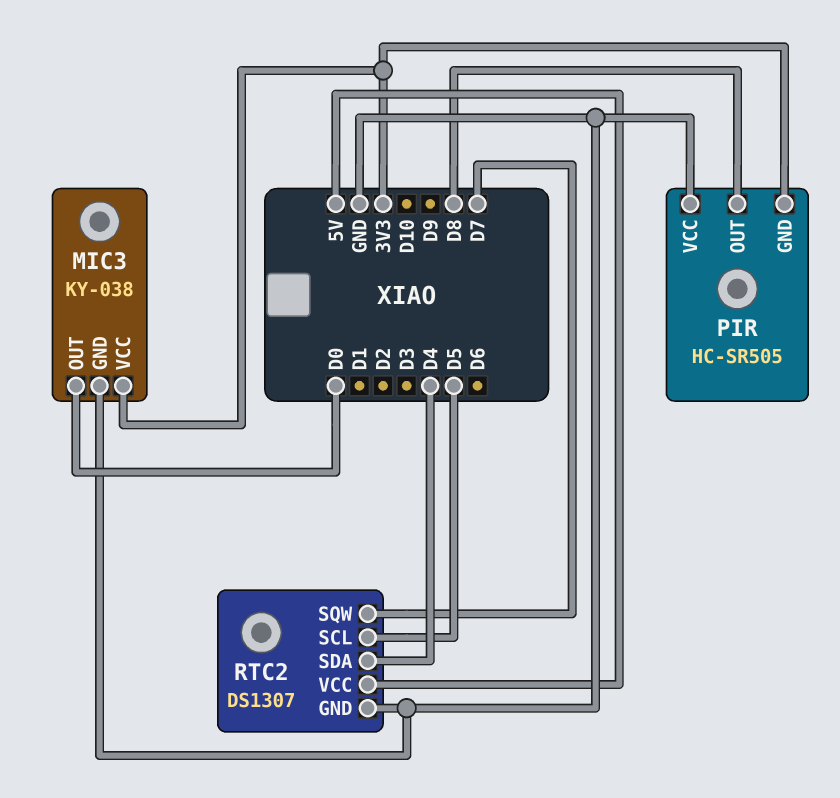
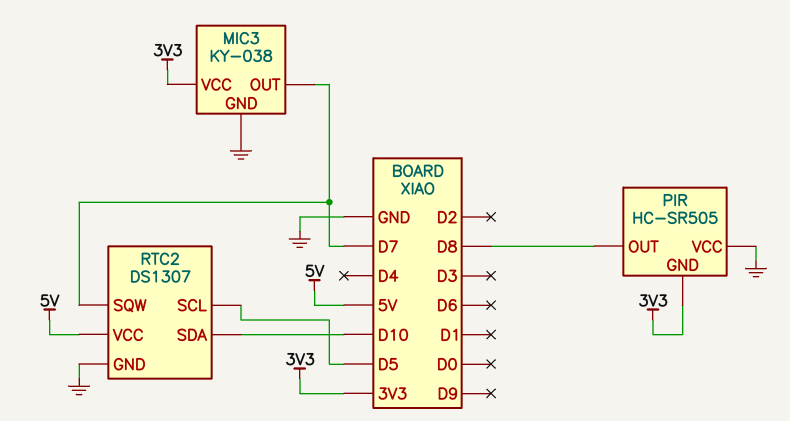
MIC3 pin OUT: D0 -> D7
RTC2 pin SDA: D4 -> D10

